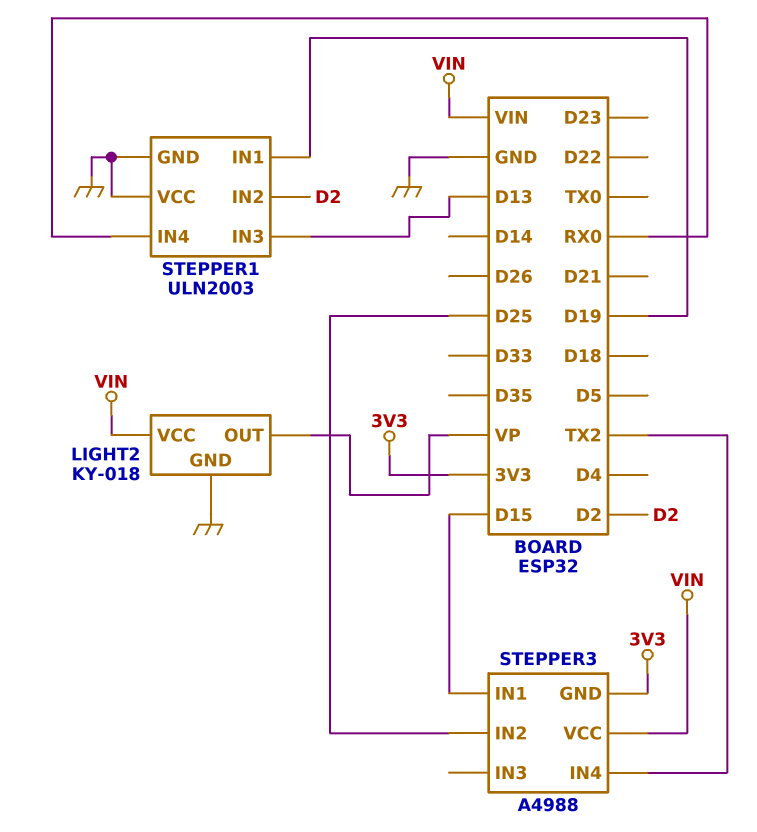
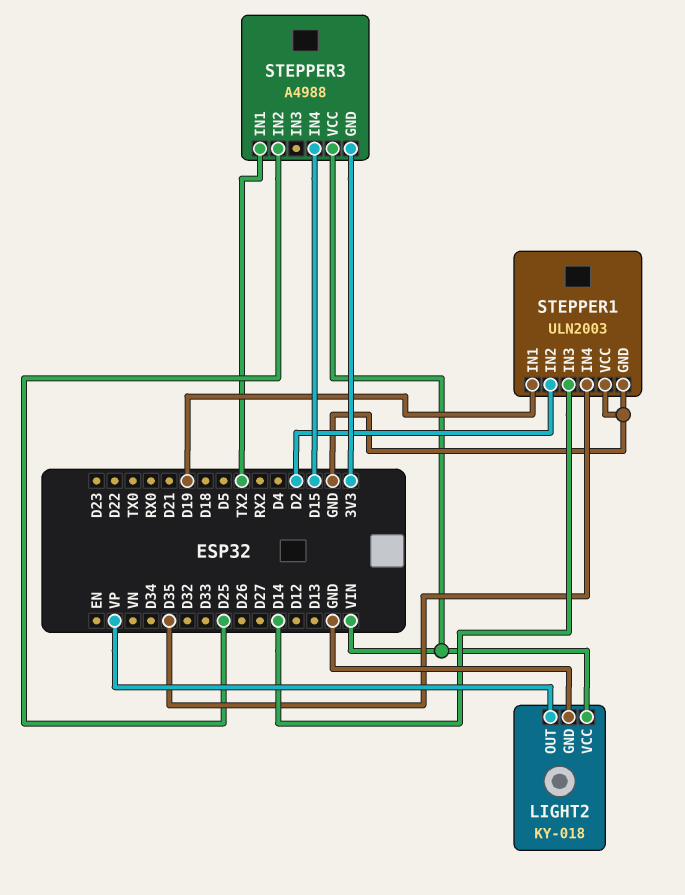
STEPPER1 pin IN3: D13 -> D14
STEPPER1 pin IN4: RX0 -> D35
STEPPER3 pin IN1: D15 -> TX2
STEPPER3 pin IN4: TX2 -> D15

